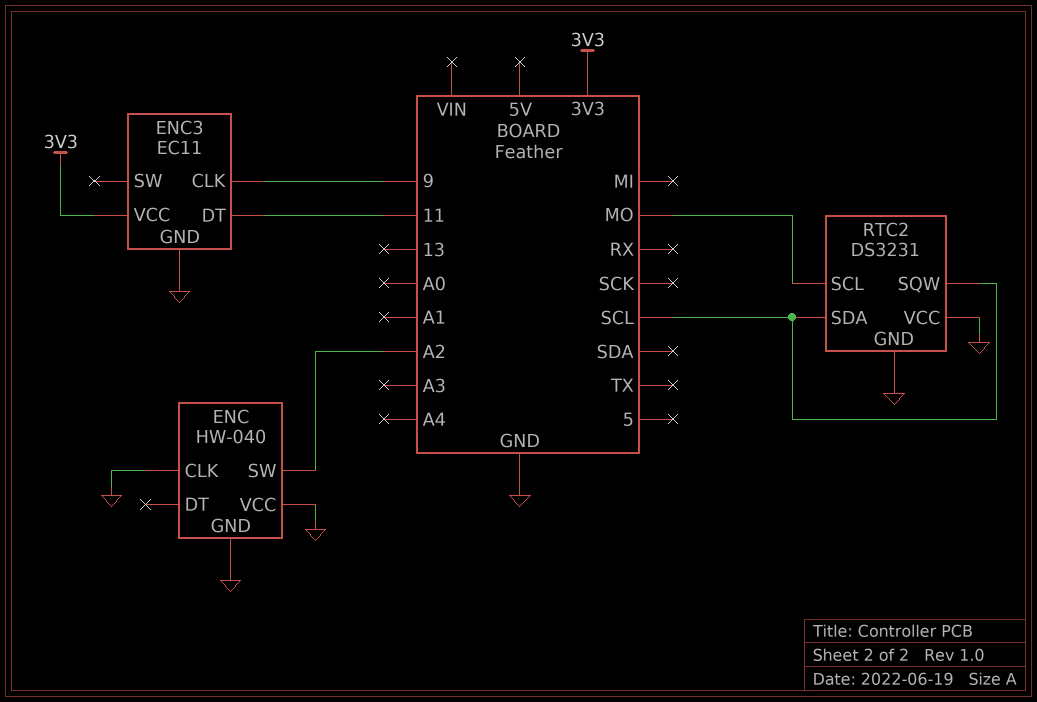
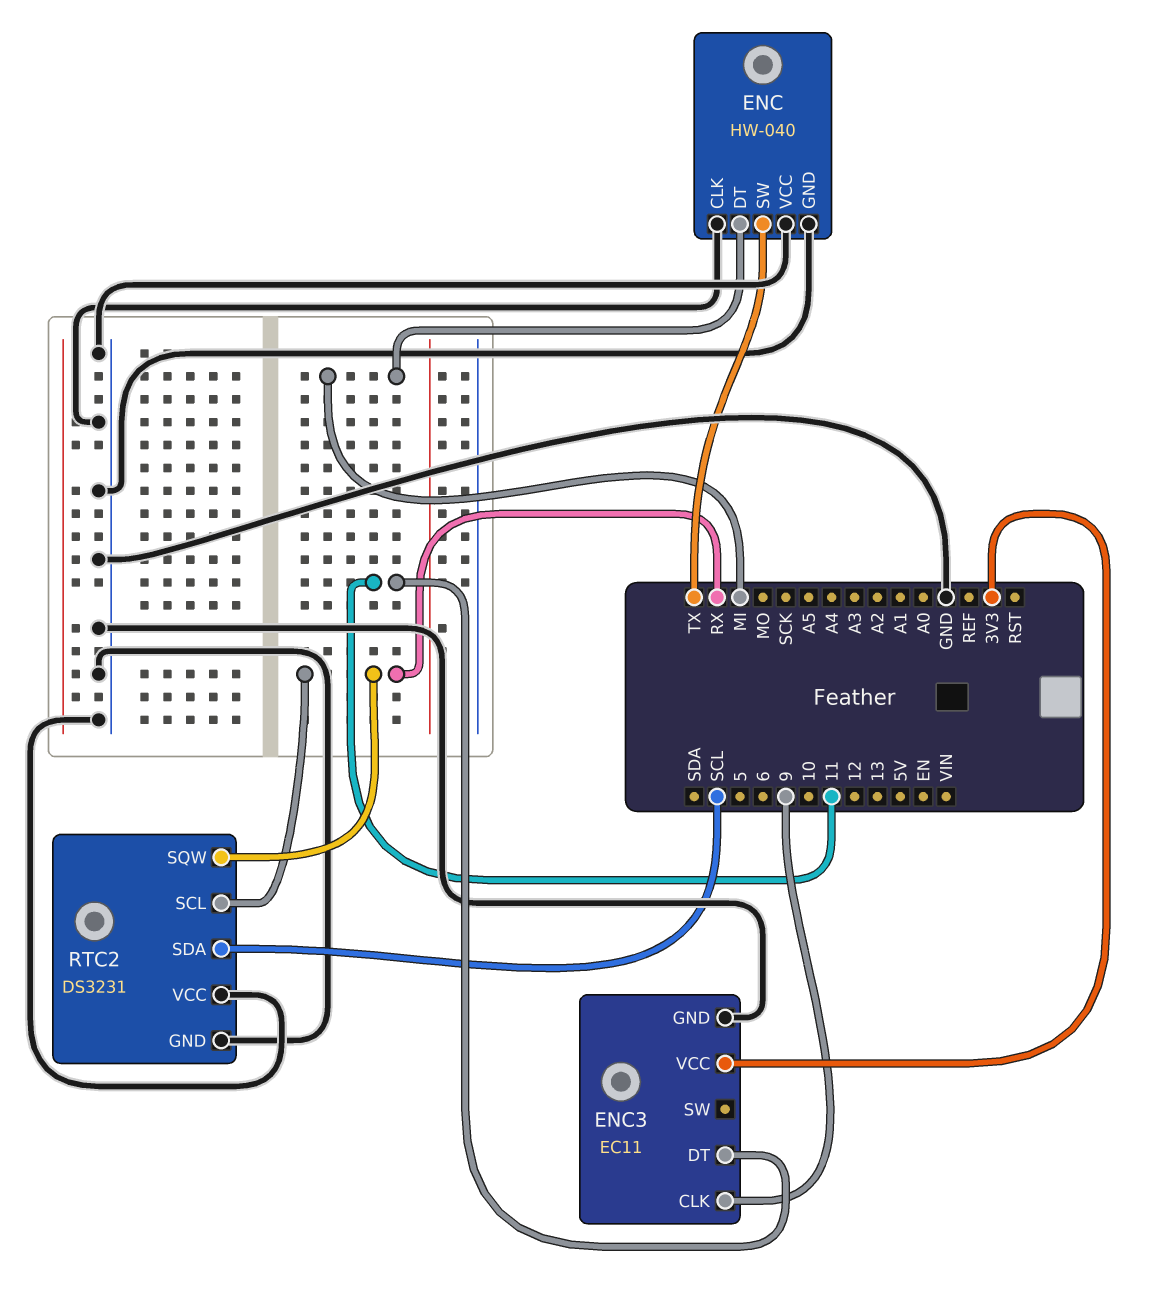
ENC pin DT: none -> MI
ENC pin SW: A2 -> TX
RTC2 pin SCL: MO -> RX
RTC2 pin SQW: SCL -> RX

